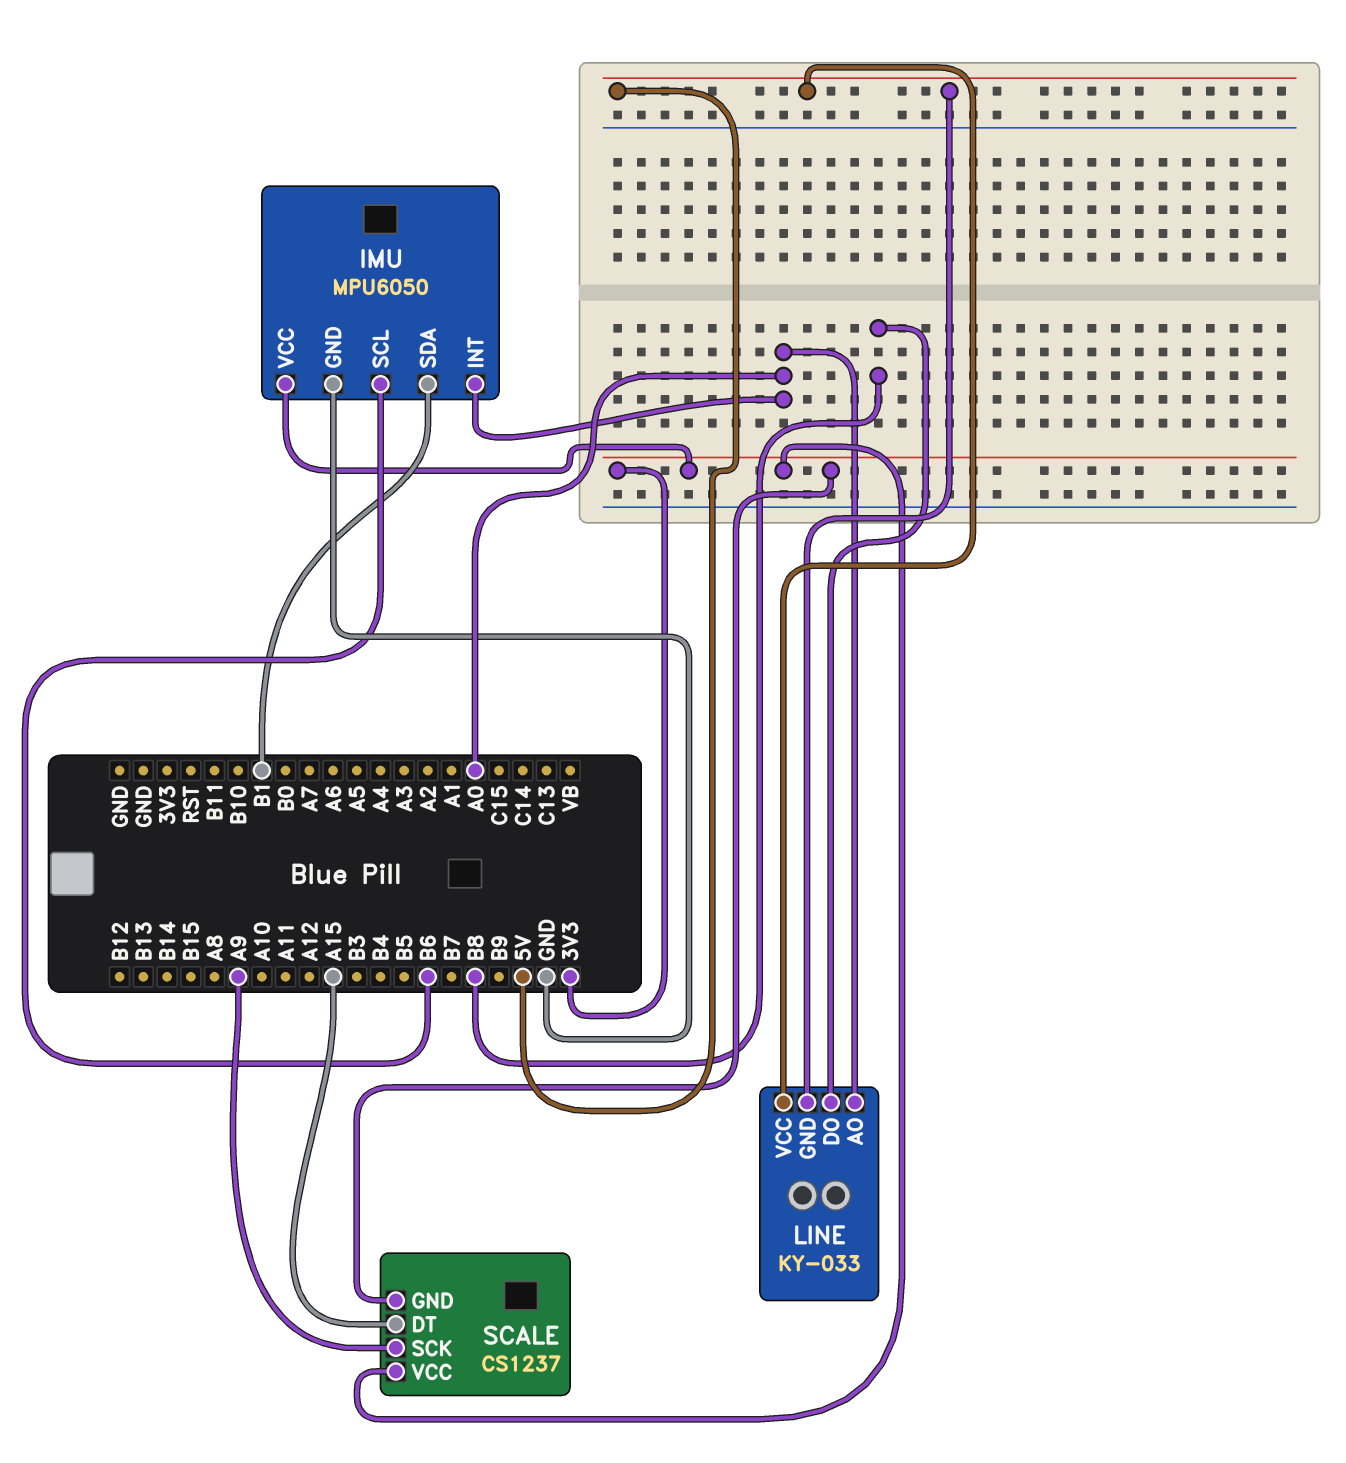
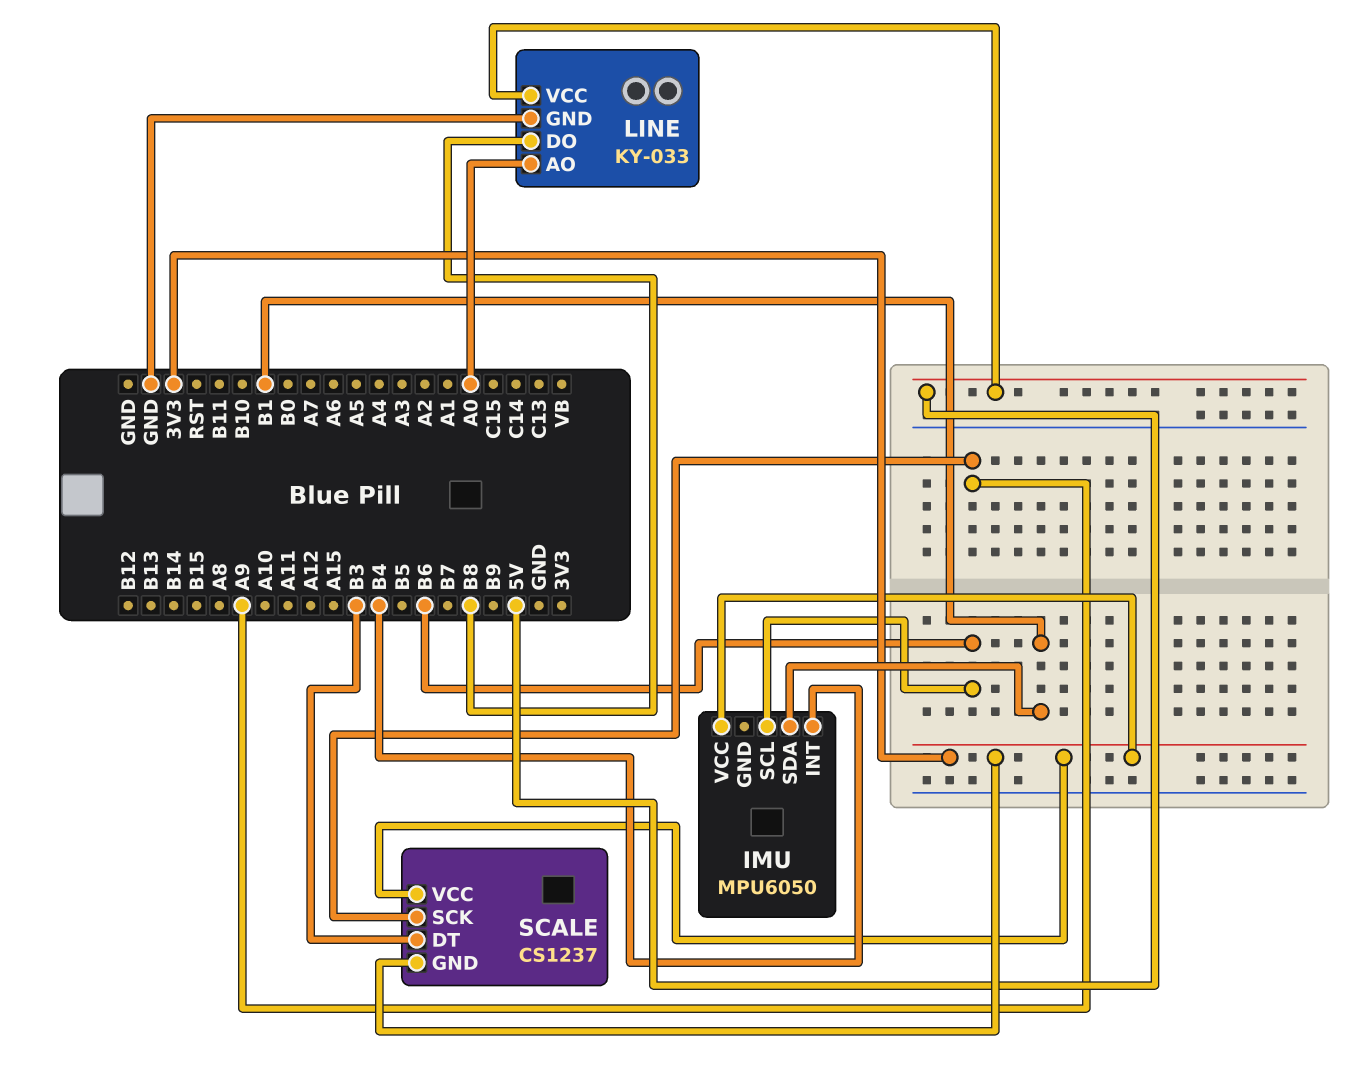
IMU pin GND: GND -> none
IMU pin INT: A0 -> B4
LINE pin GND: 5V -> GND
SCALE pin DT: A15 -> B3

